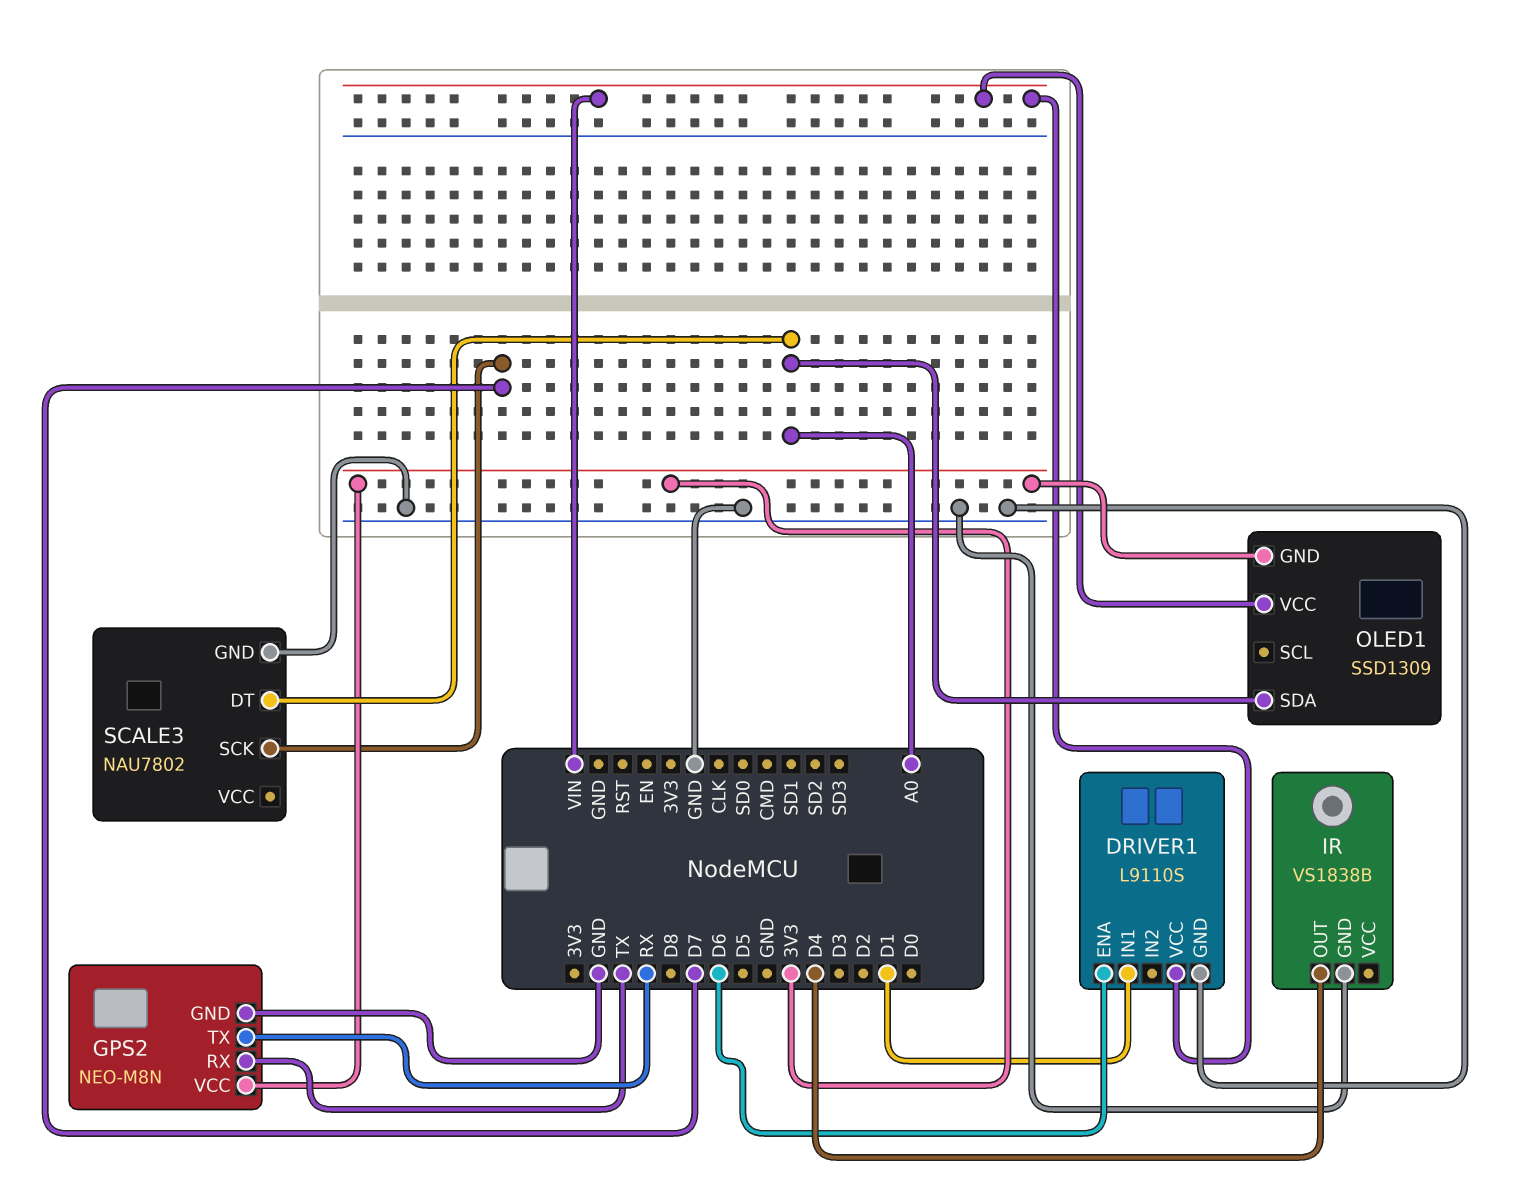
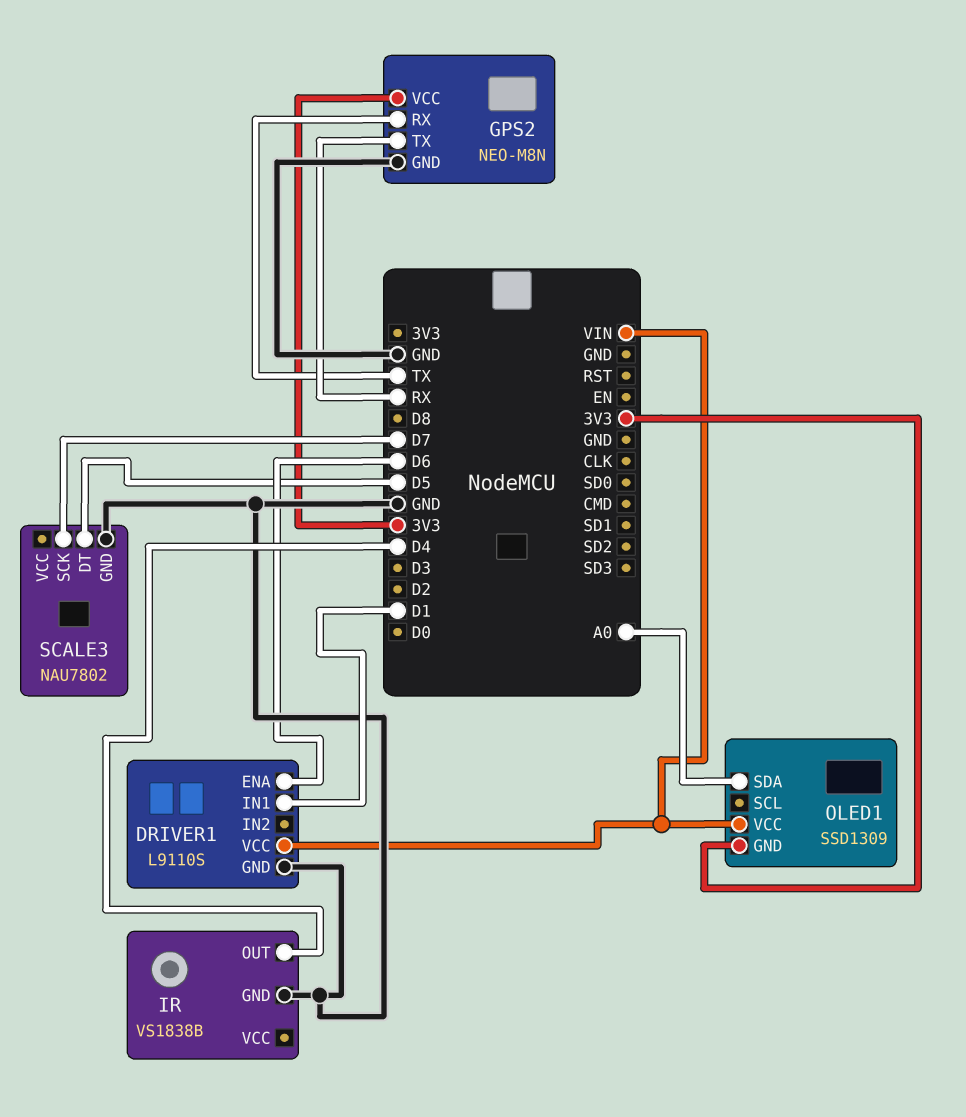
SCALE3 pin DT: A0 -> D5

